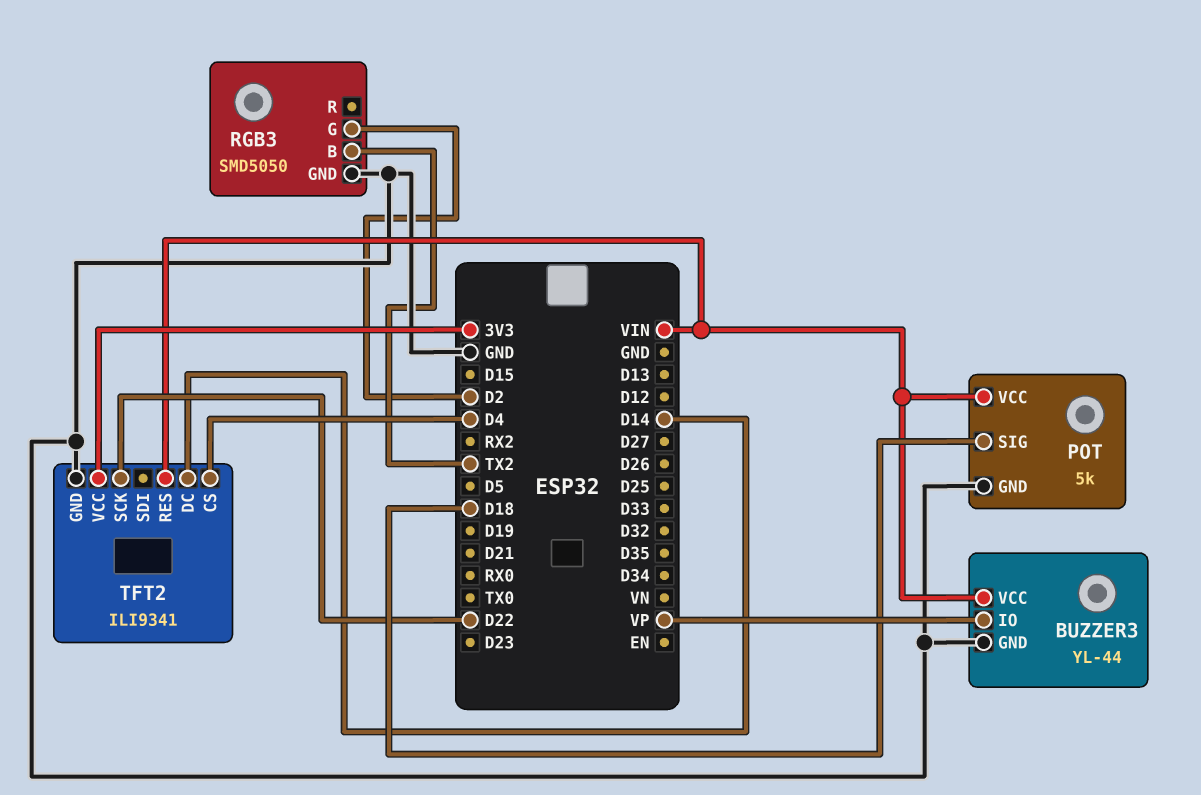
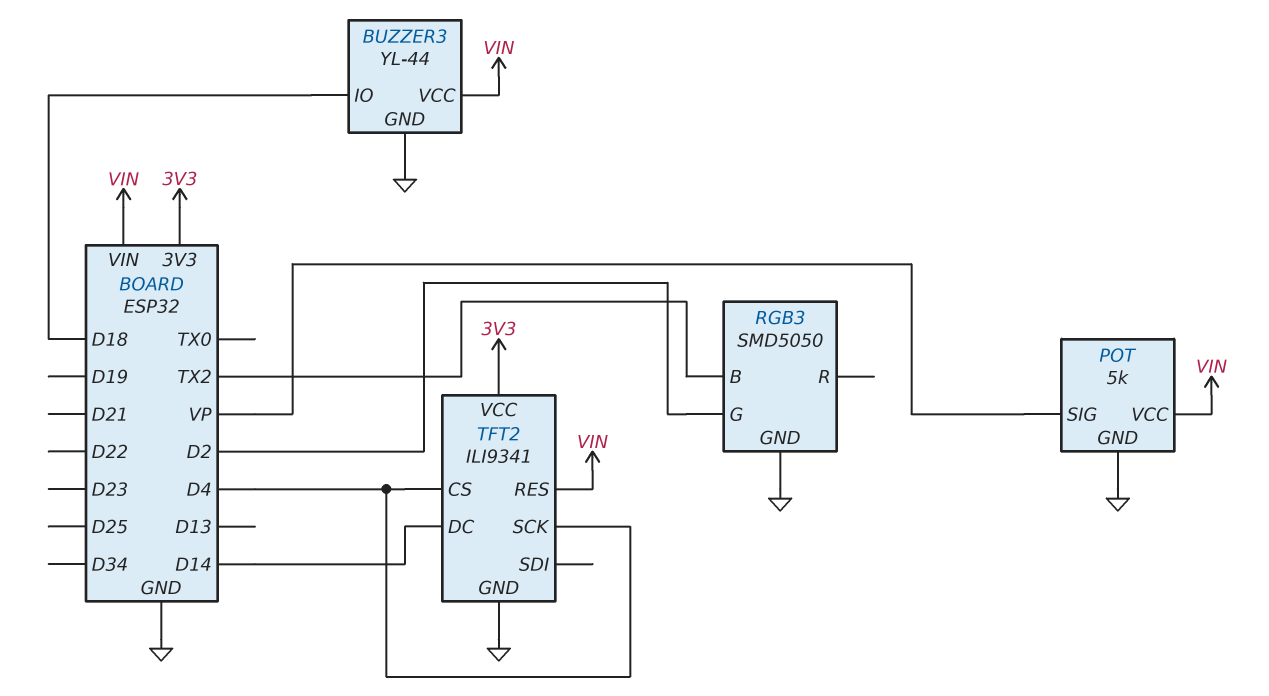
BUZZER3 pin IO: VP -> D18
POT pin SIG: D18 -> VP
TFT2 pin SCK: D22 -> D4

